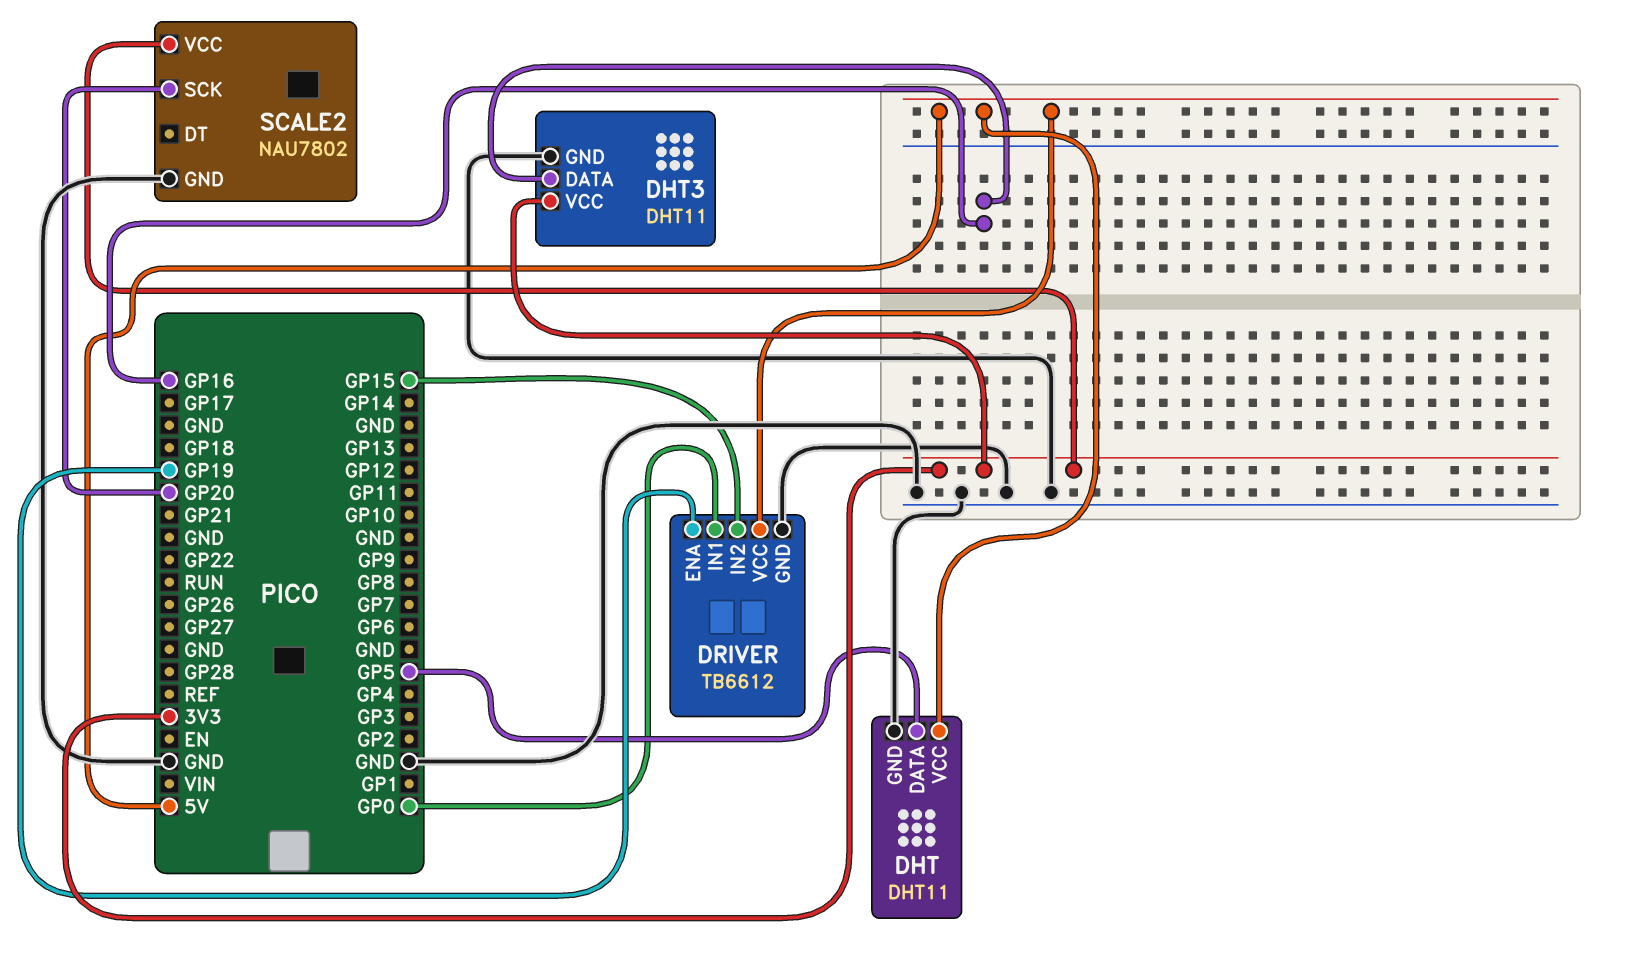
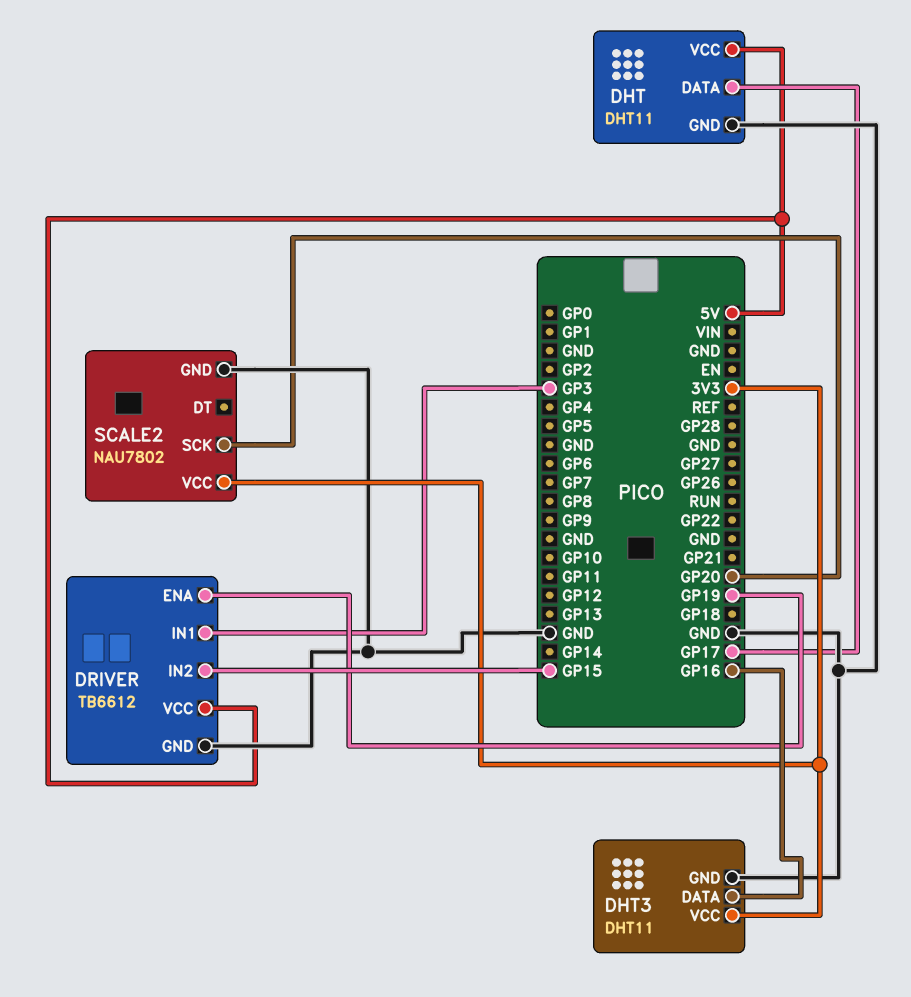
DHT pin DATA: GP5 -> GP17
DRIVER pin IN1: GP0 -> GP3

